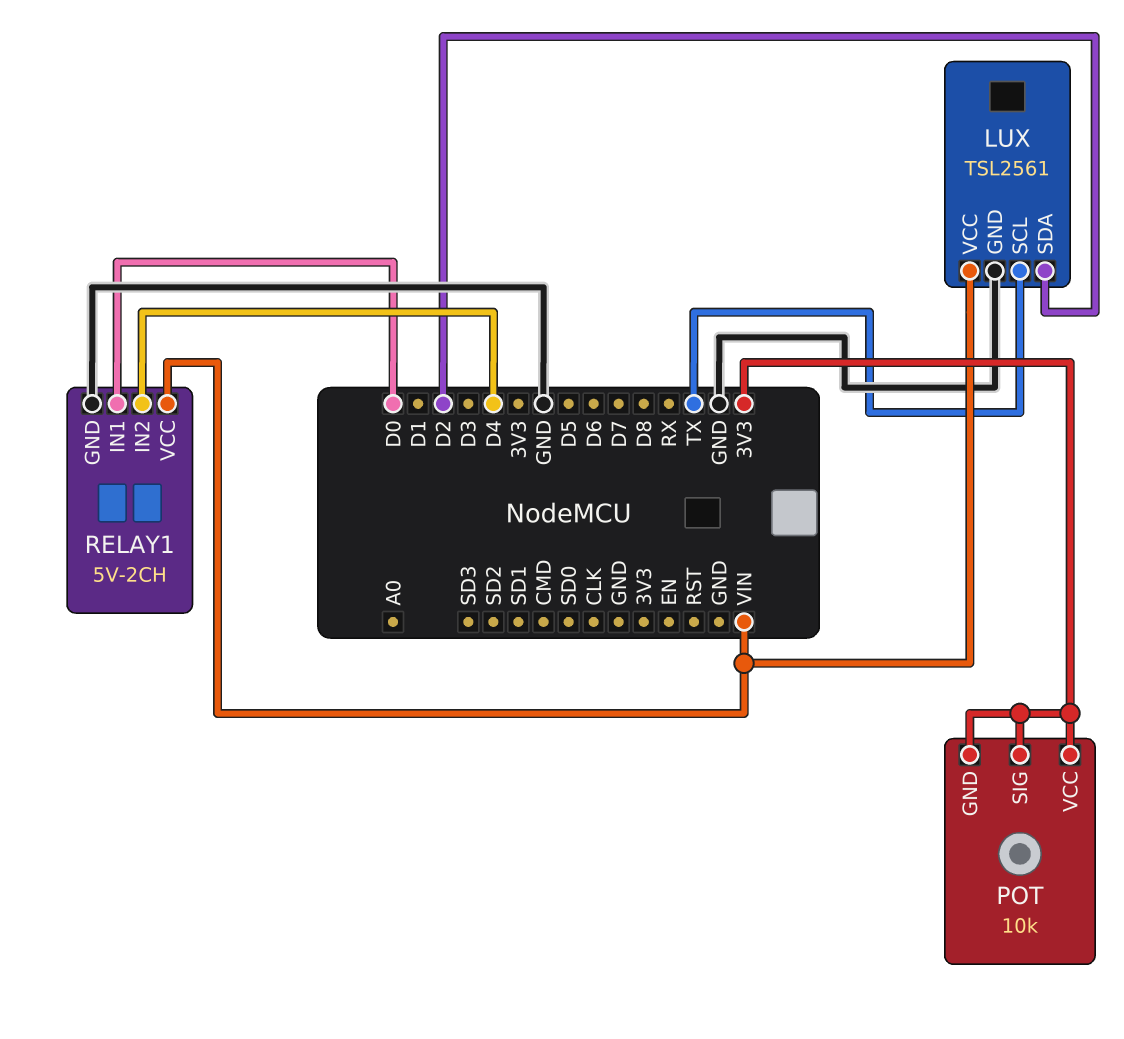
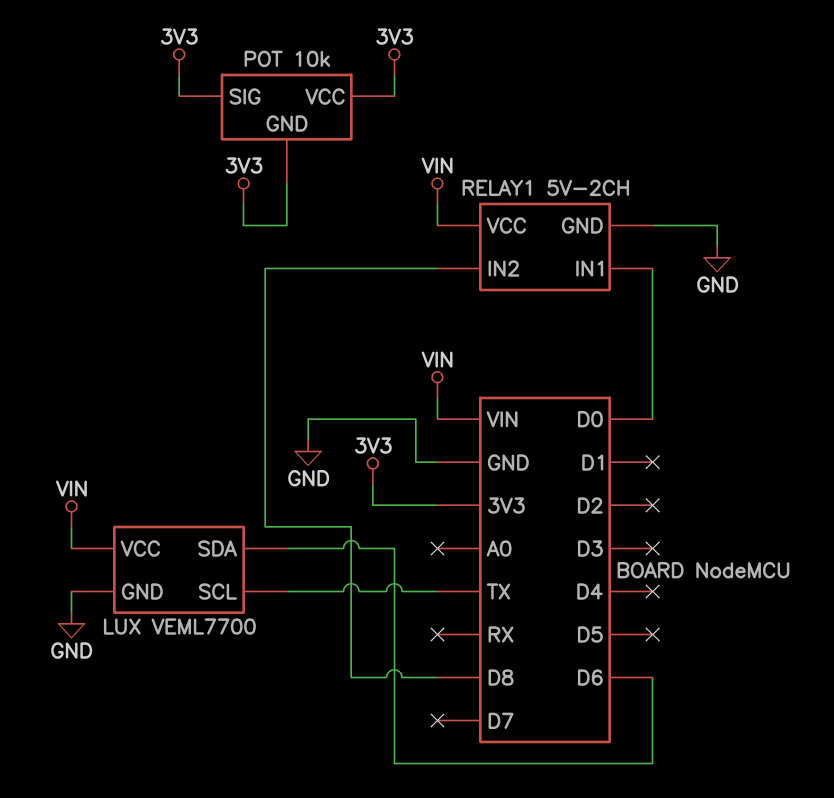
LUX: TSL2561 -> VEML7700
LUX pin SDA: D2 -> D6
RELAY1 pin IN2: D4 -> D8

